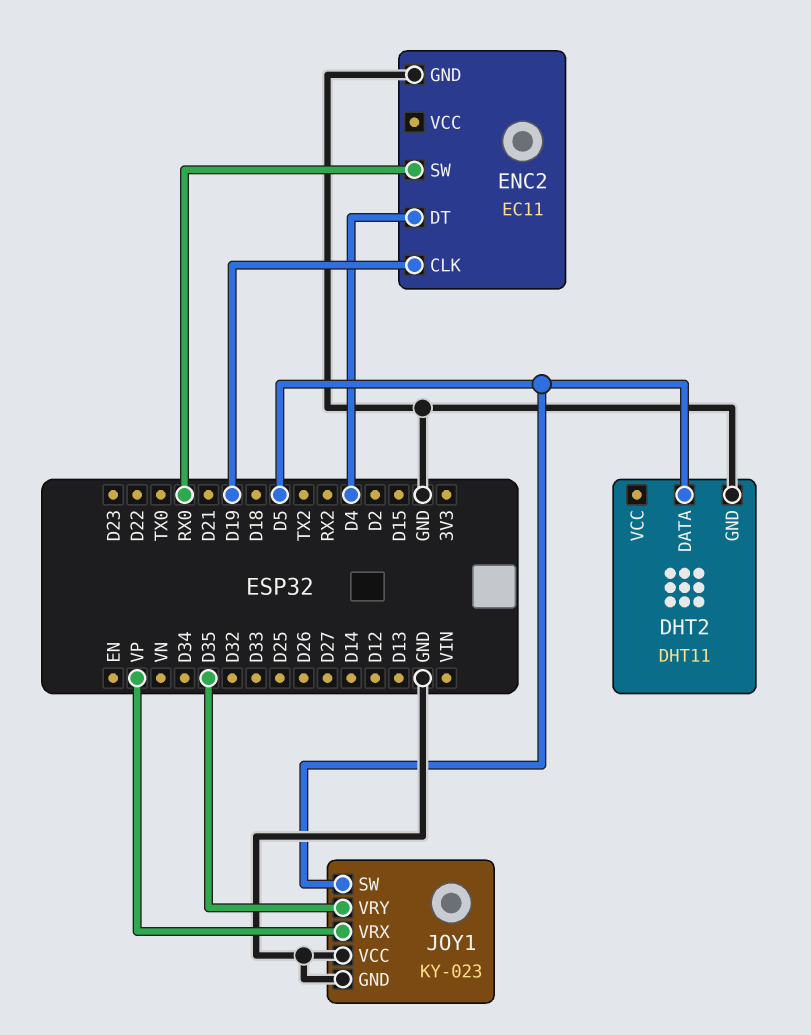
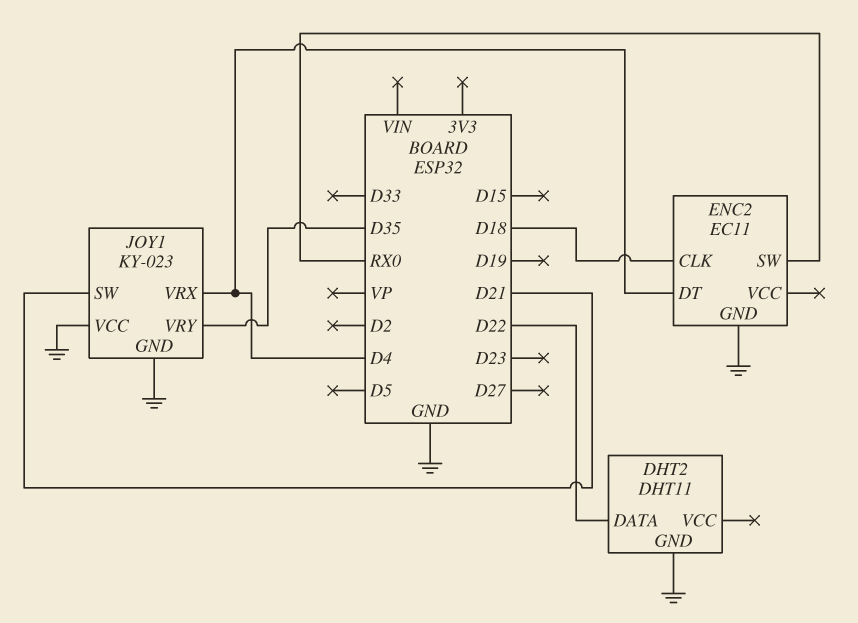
DHT2 pin DATA: D5 -> D22
ENC2 pin CLK: D19 -> D18
JOY1 pin SW: D5 -> D21
JOY1 pin VRX: VP -> D4

